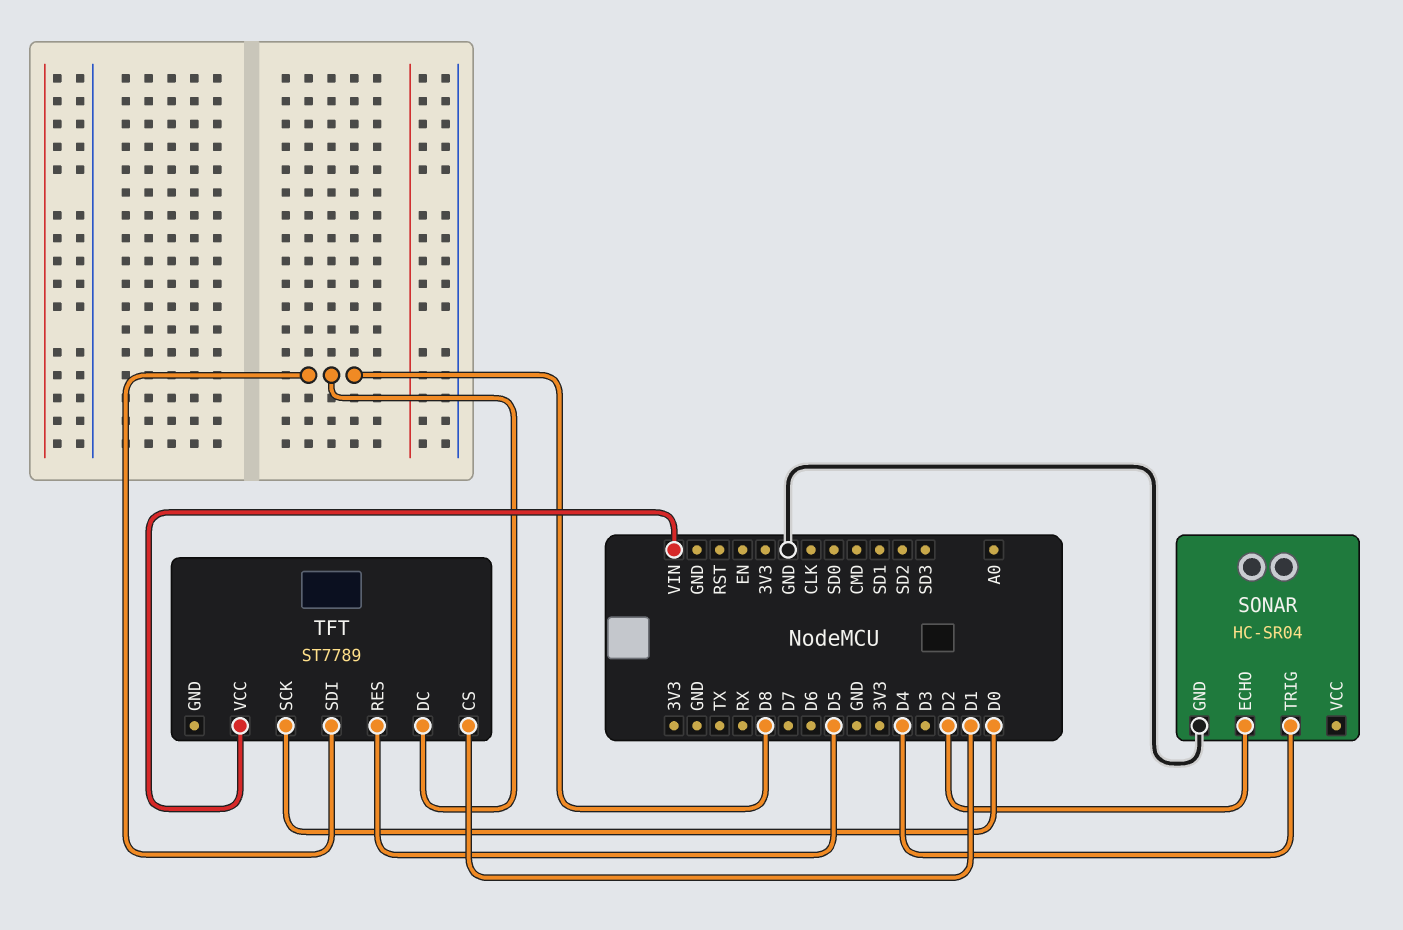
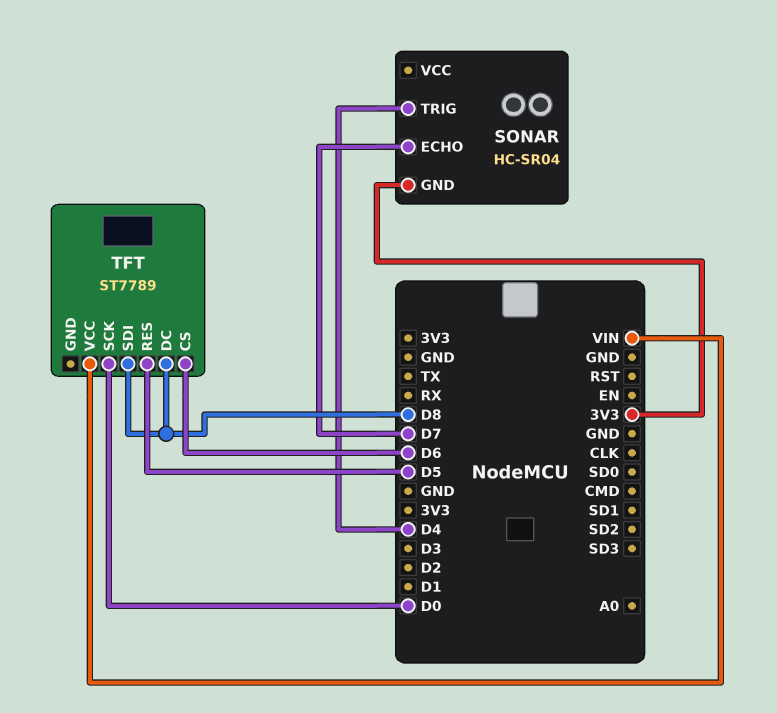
SONAR pin ECHO: D2 -> D7
SONAR pin GND: GND -> 3V3
TFT pin CS: D1 -> D6

